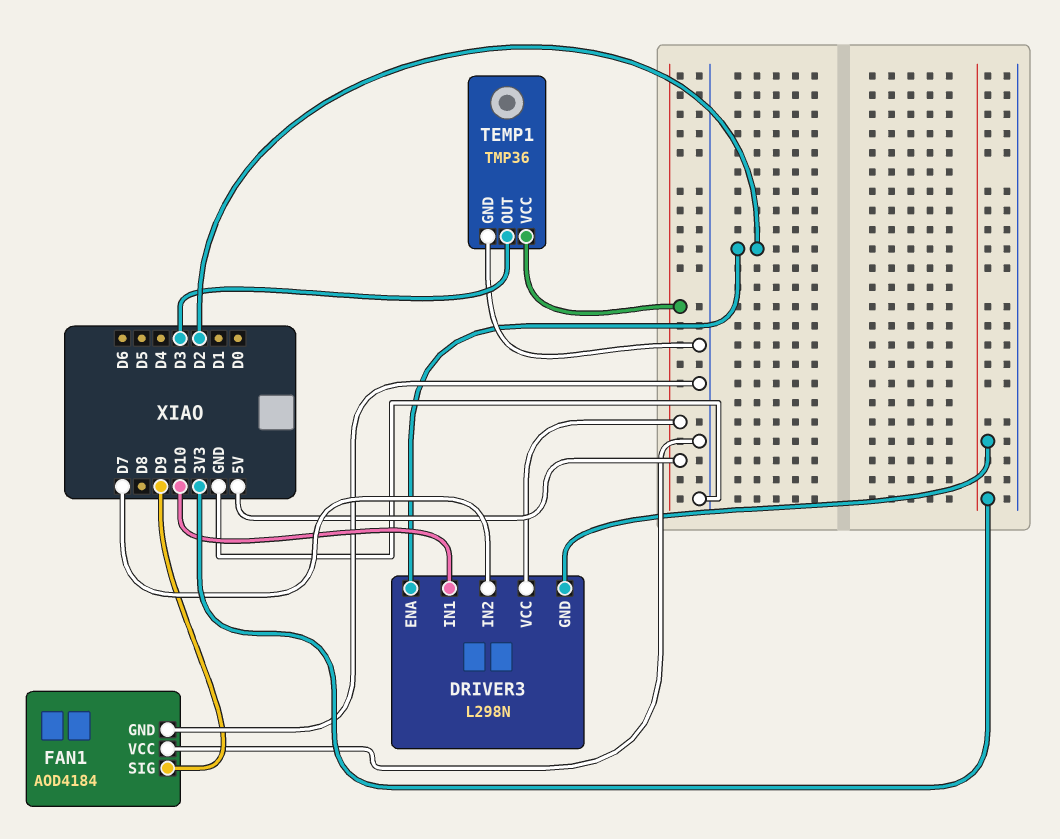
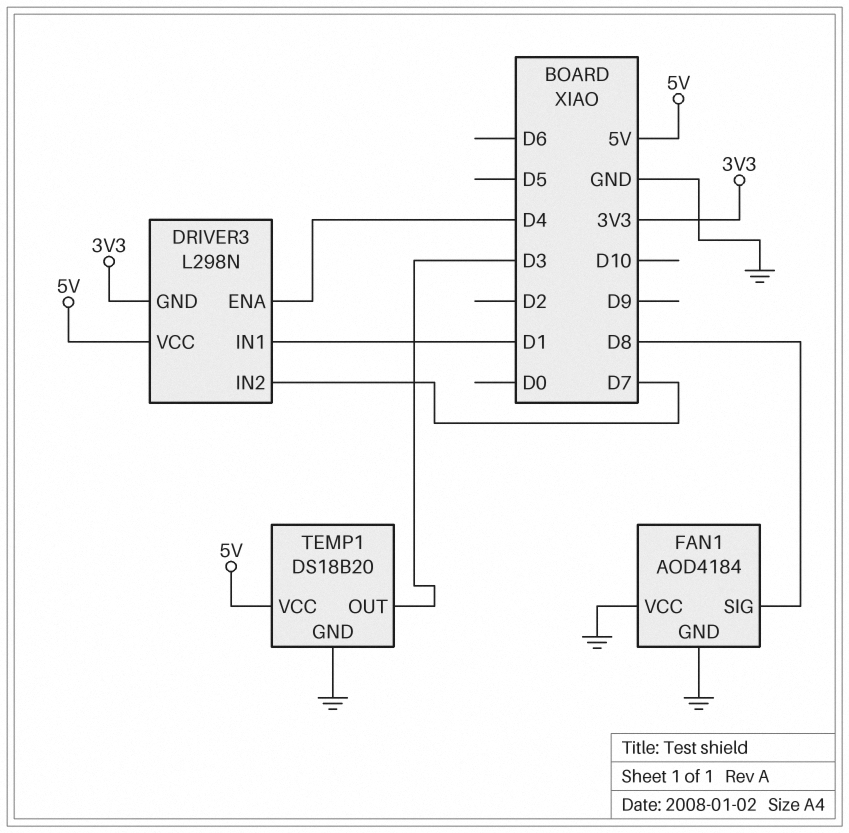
DRIVER3 pin ENA: D2 -> D4
DRIVER3 pin IN1: D10 -> D1
FAN1 pin SIG: D9 -> D8
TEMP1: TMP36 -> DS18B20

